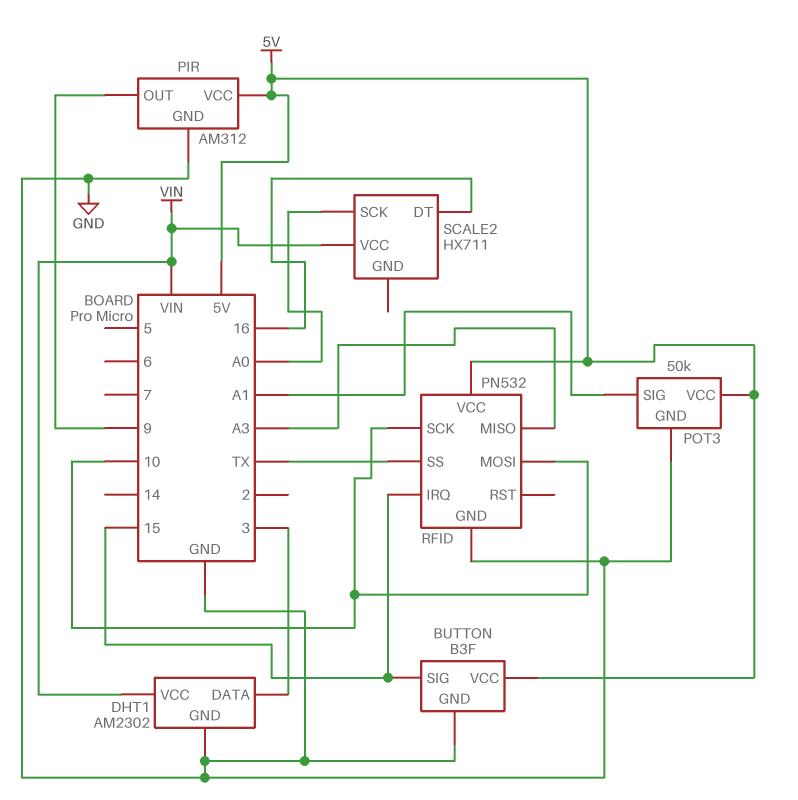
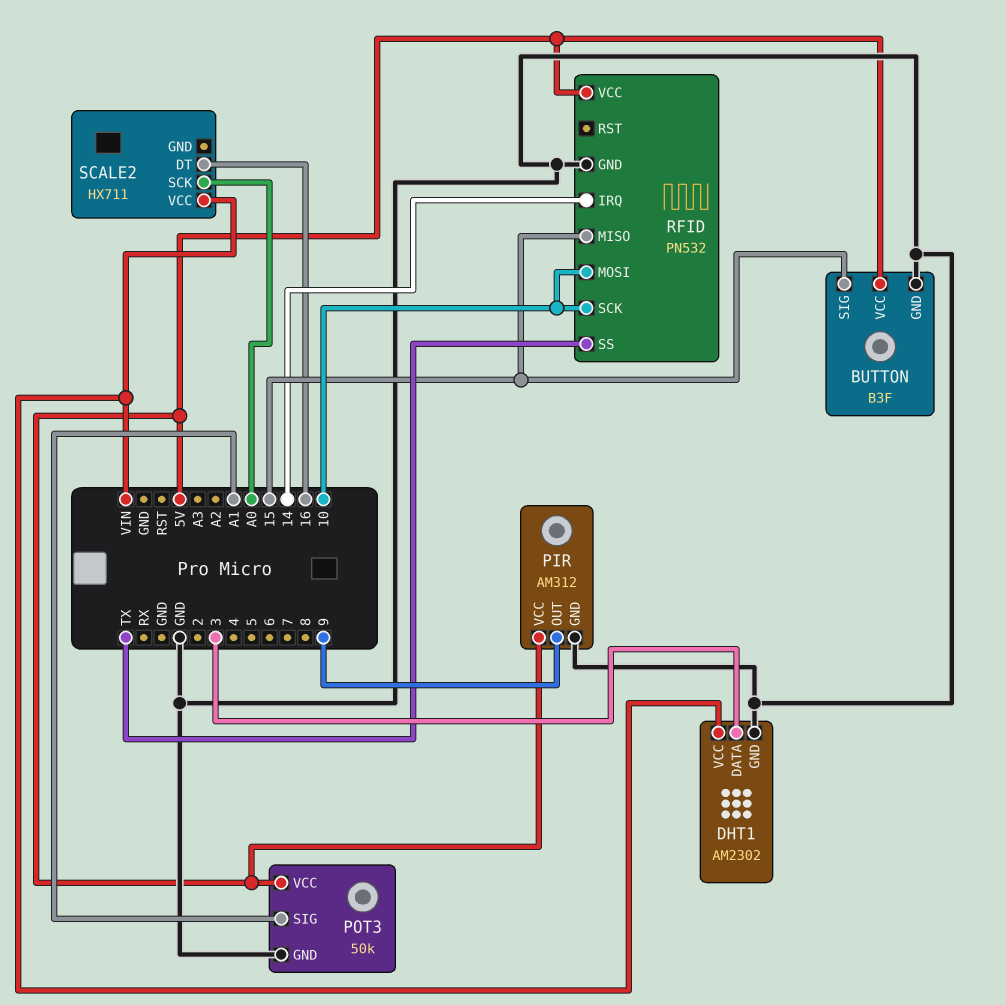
RFID pin IRQ: 15 -> 14
RFID pin MISO: A3 -> 15

